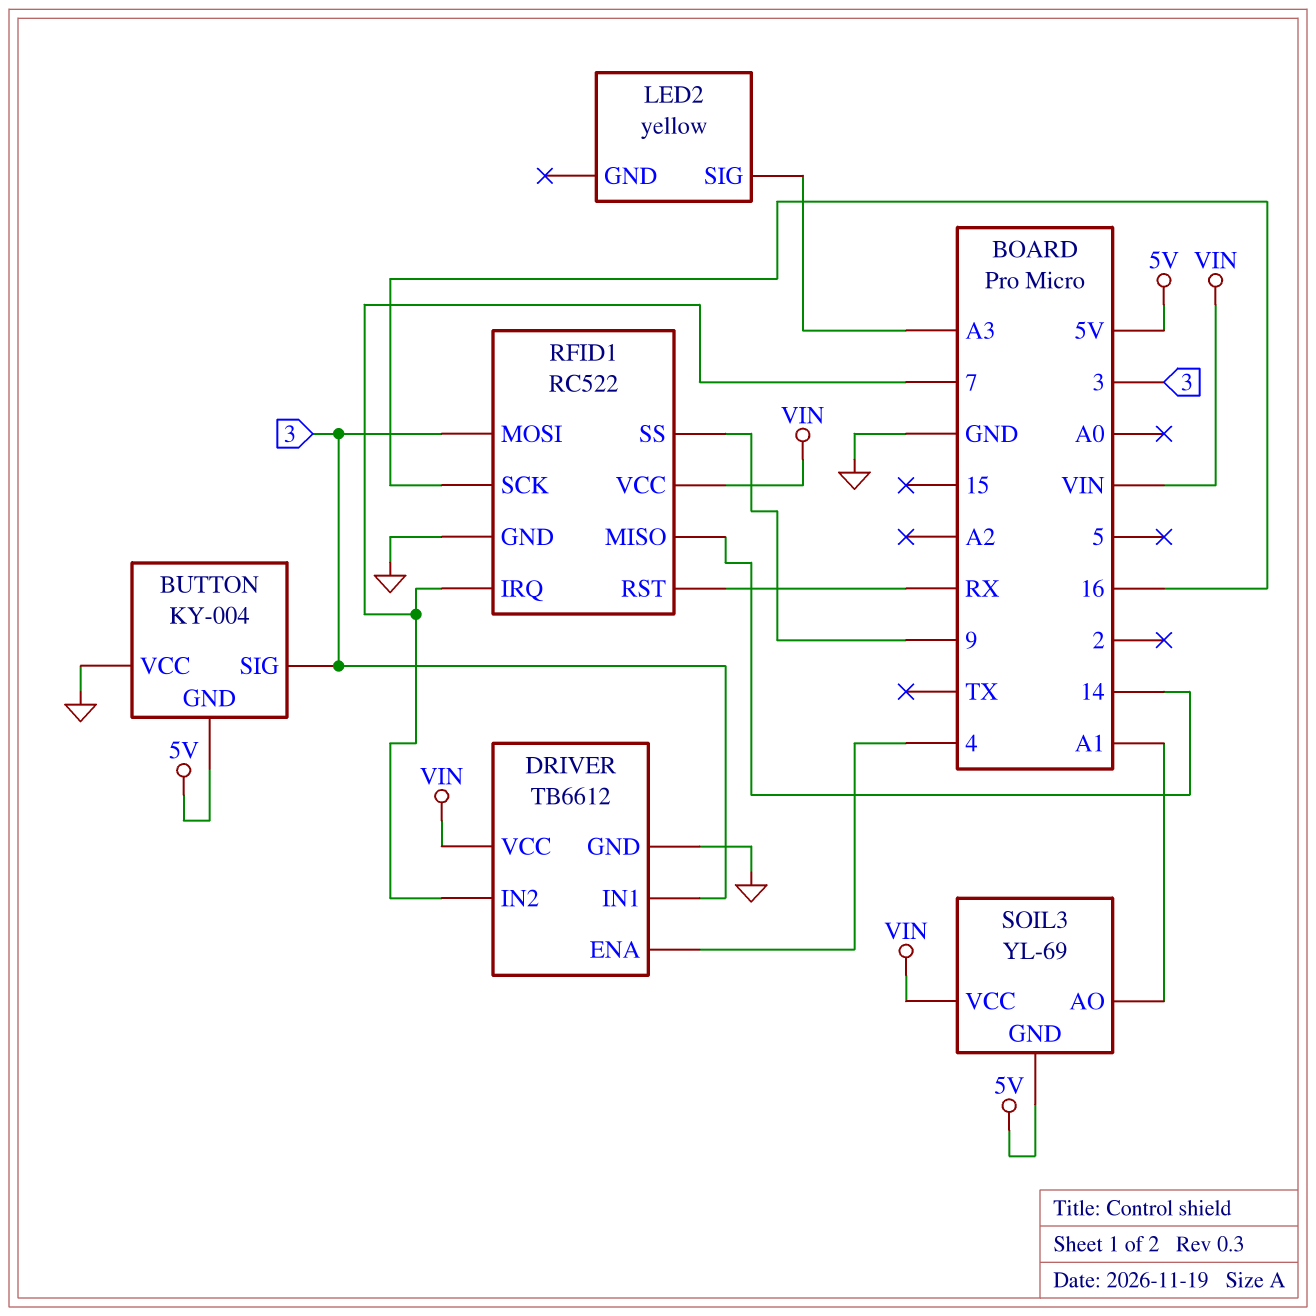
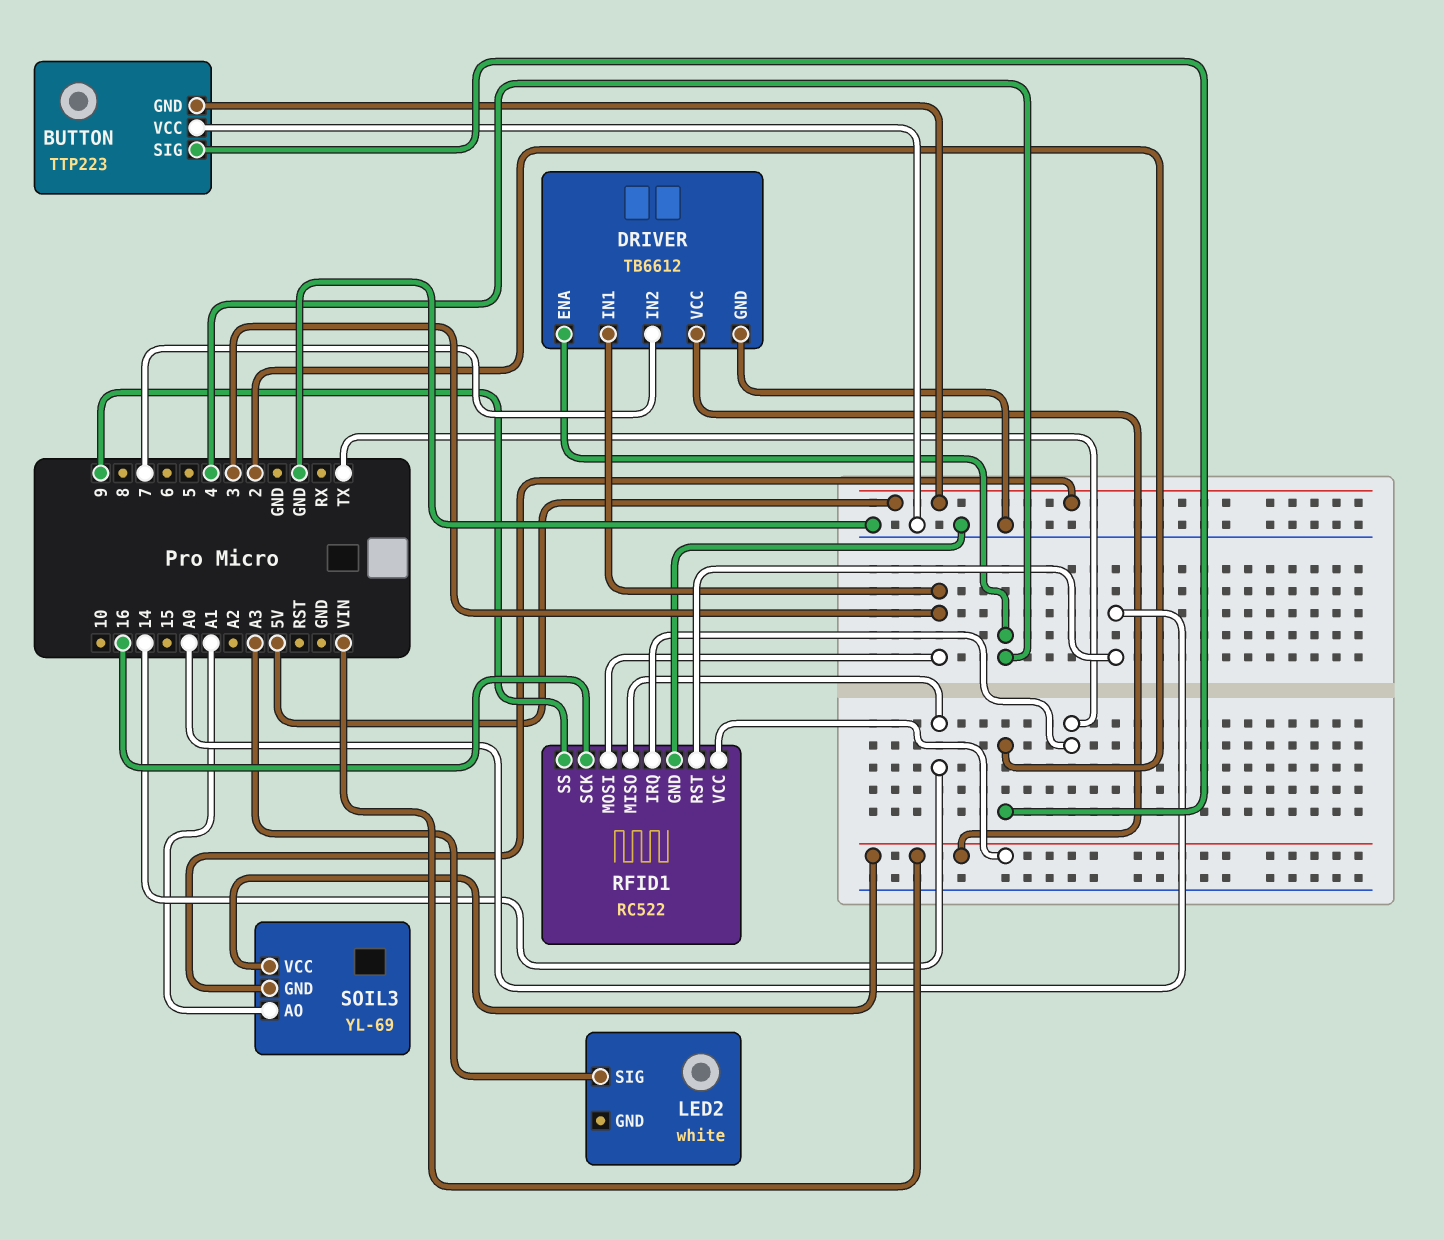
BUTTON: KY-004 -> TTP223
BUTTON pin SIG: 3 -> 2
LED2: yellow -> white
RFID1 pin IRQ: 7 -> TX
RFID1 pin RST: RX -> A0

